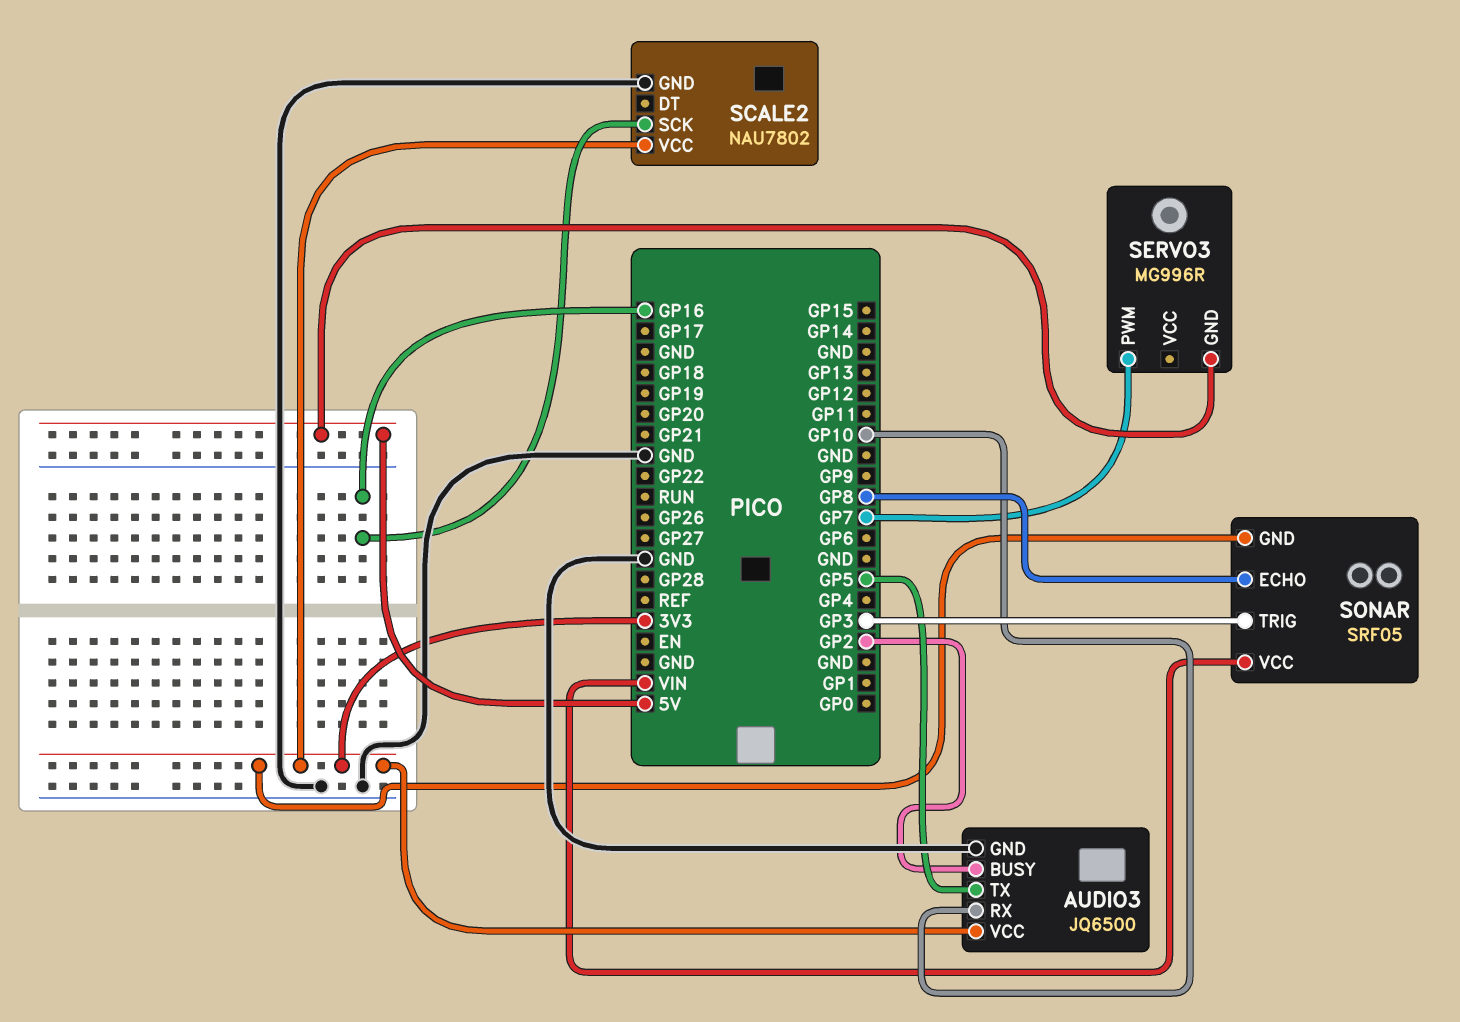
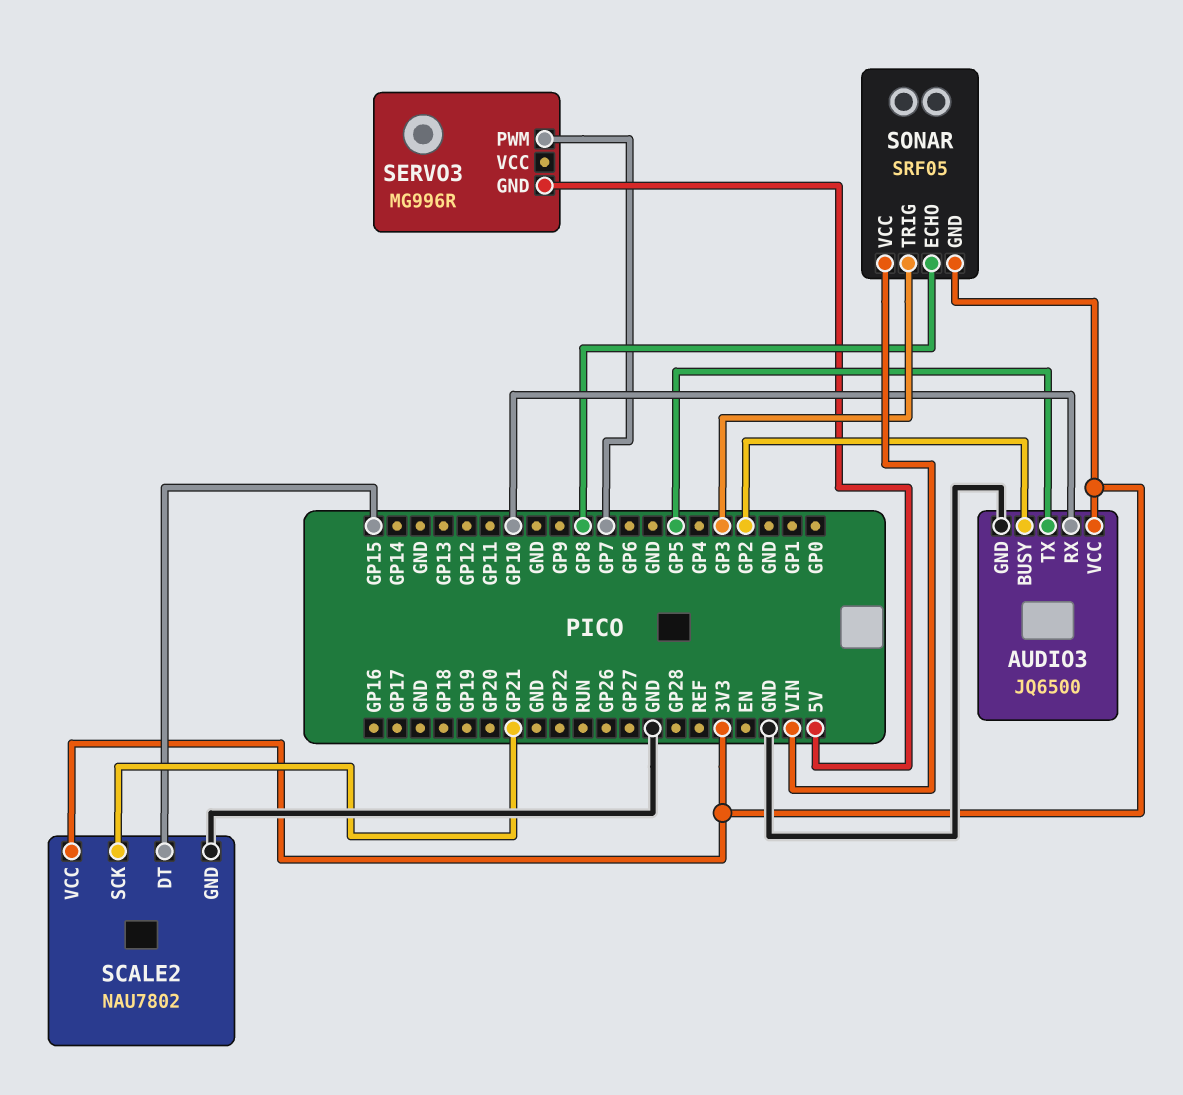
SCALE2 pin DT: none -> GP15
SCALE2 pin SCK: GP16 -> GP21

